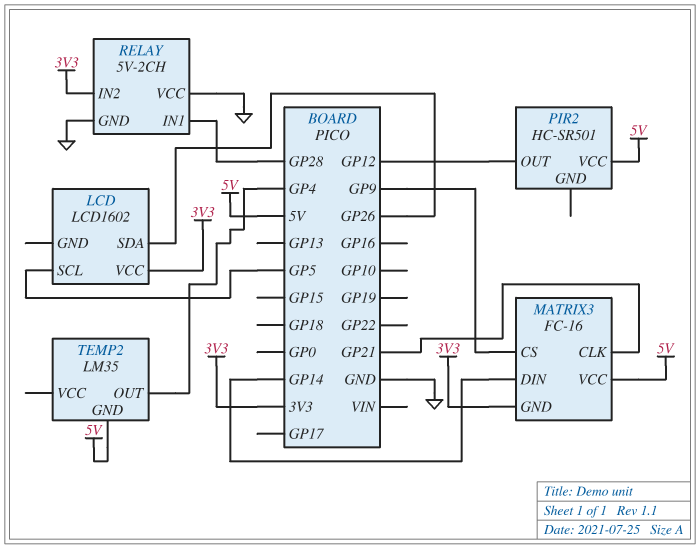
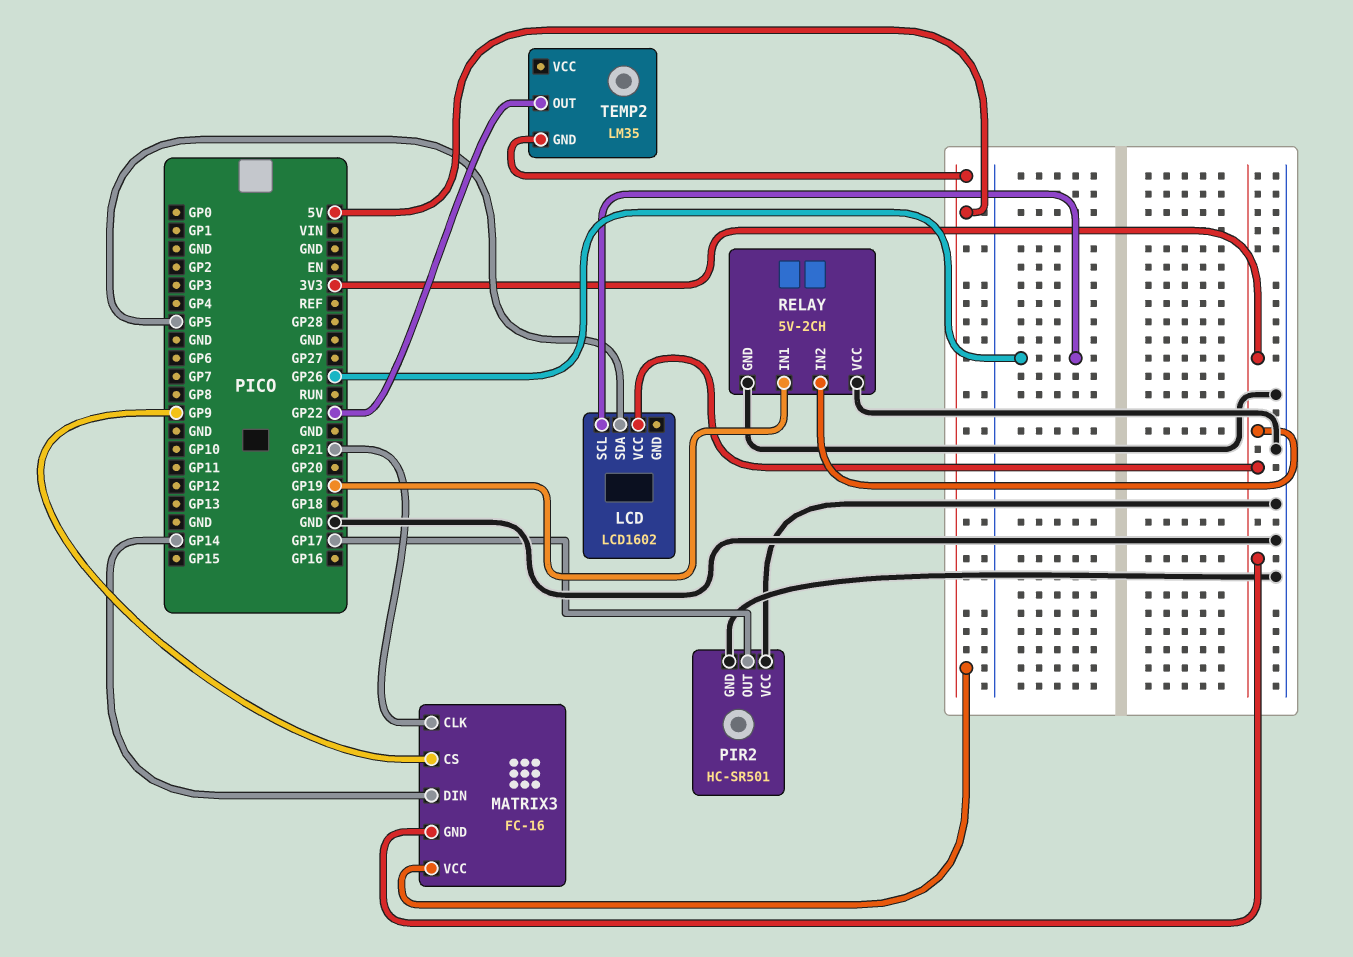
LCD pin SCL: GP5 -> GP26
LCD pin SDA: GP26 -> GP5
PIR2 pin GND: none -> GND
PIR2 pin OUT: GP12 -> GP17
PIR2 pin VCC: 5V -> GND
RELAY pin IN1: GP28 -> GP19
TEMP2 pin OUT: GP4 -> GP22

